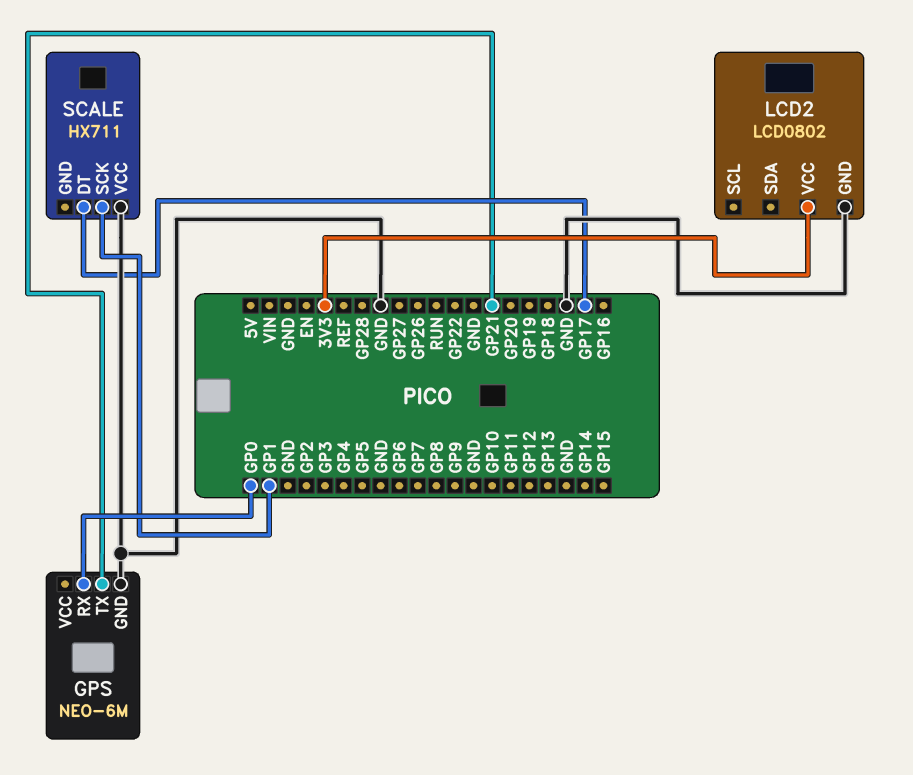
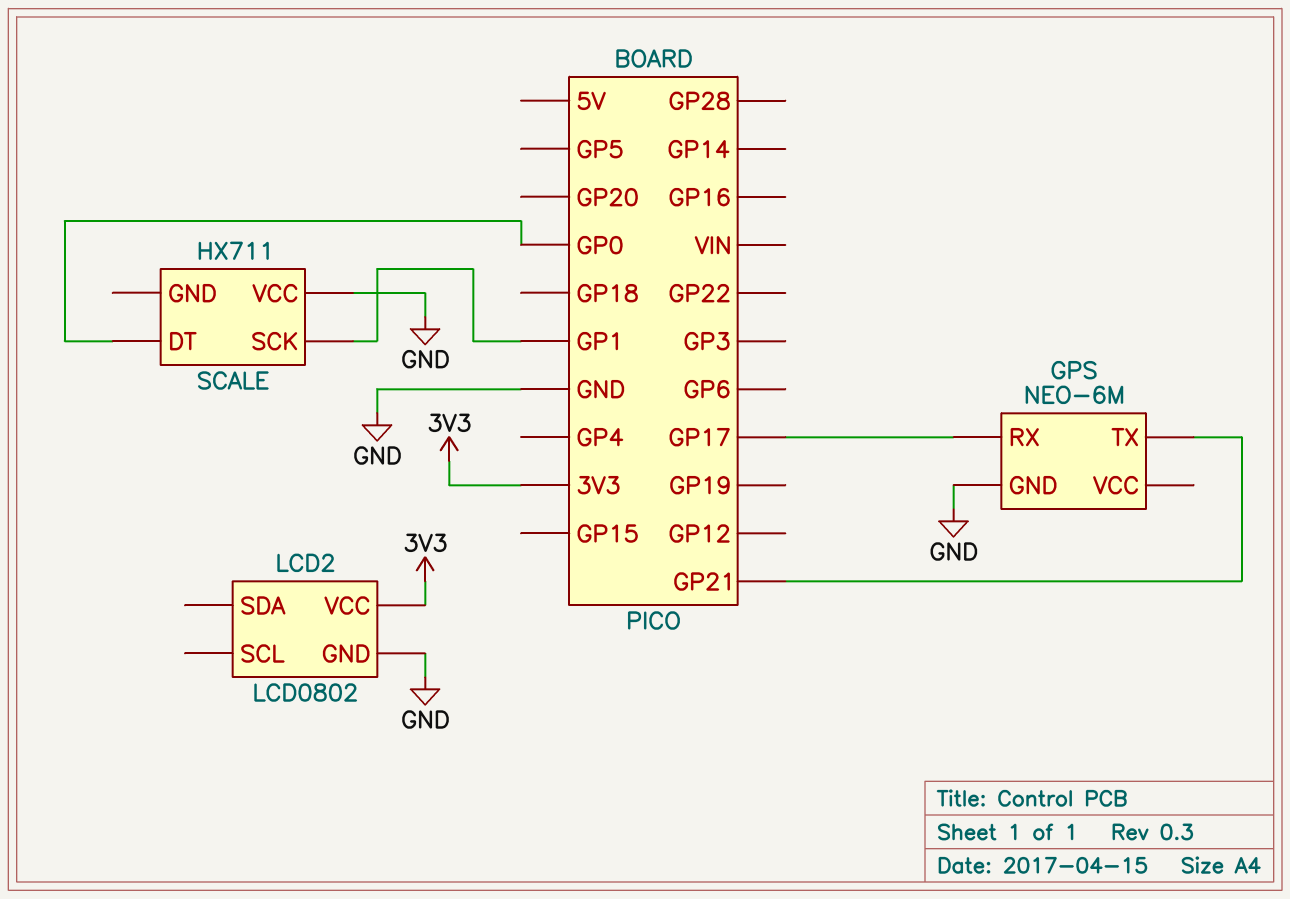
GPS pin RX: GP0 -> GP17
SCALE pin DT: GP17 -> GP0

